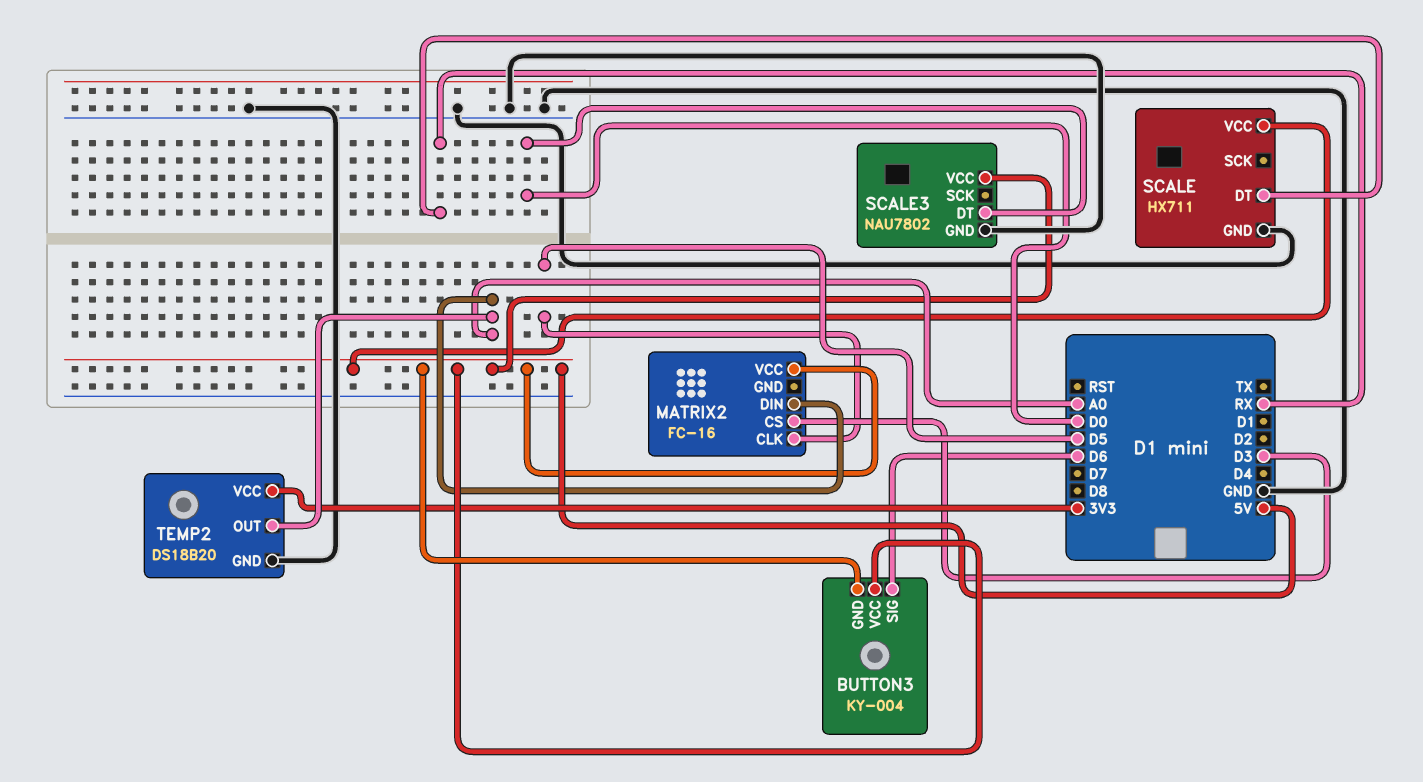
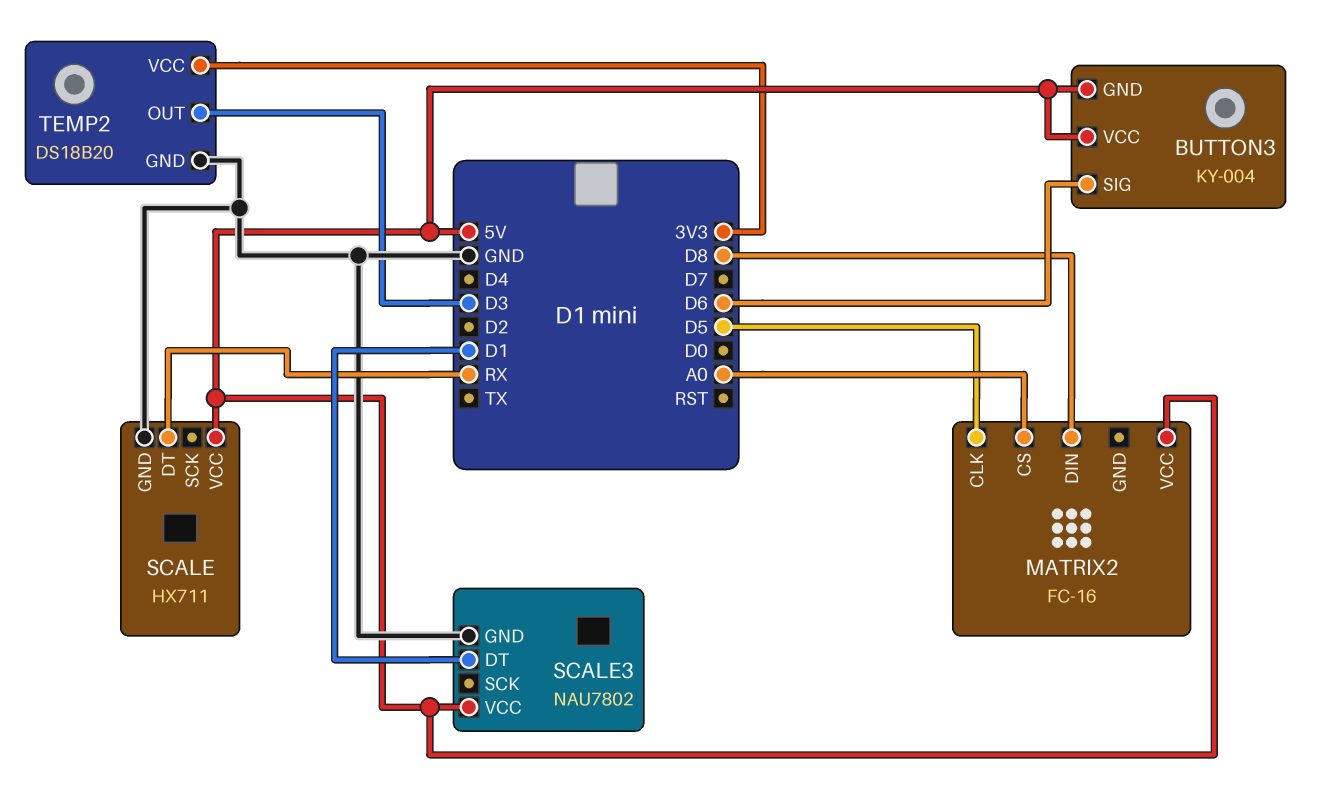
MATRIX2 pin CS: D3 -> A0
MATRIX2 pin DIN: A0 -> D8
SCALE3 pin DT: D0 -> D1
TEMP2 pin OUT: A0 -> D3

